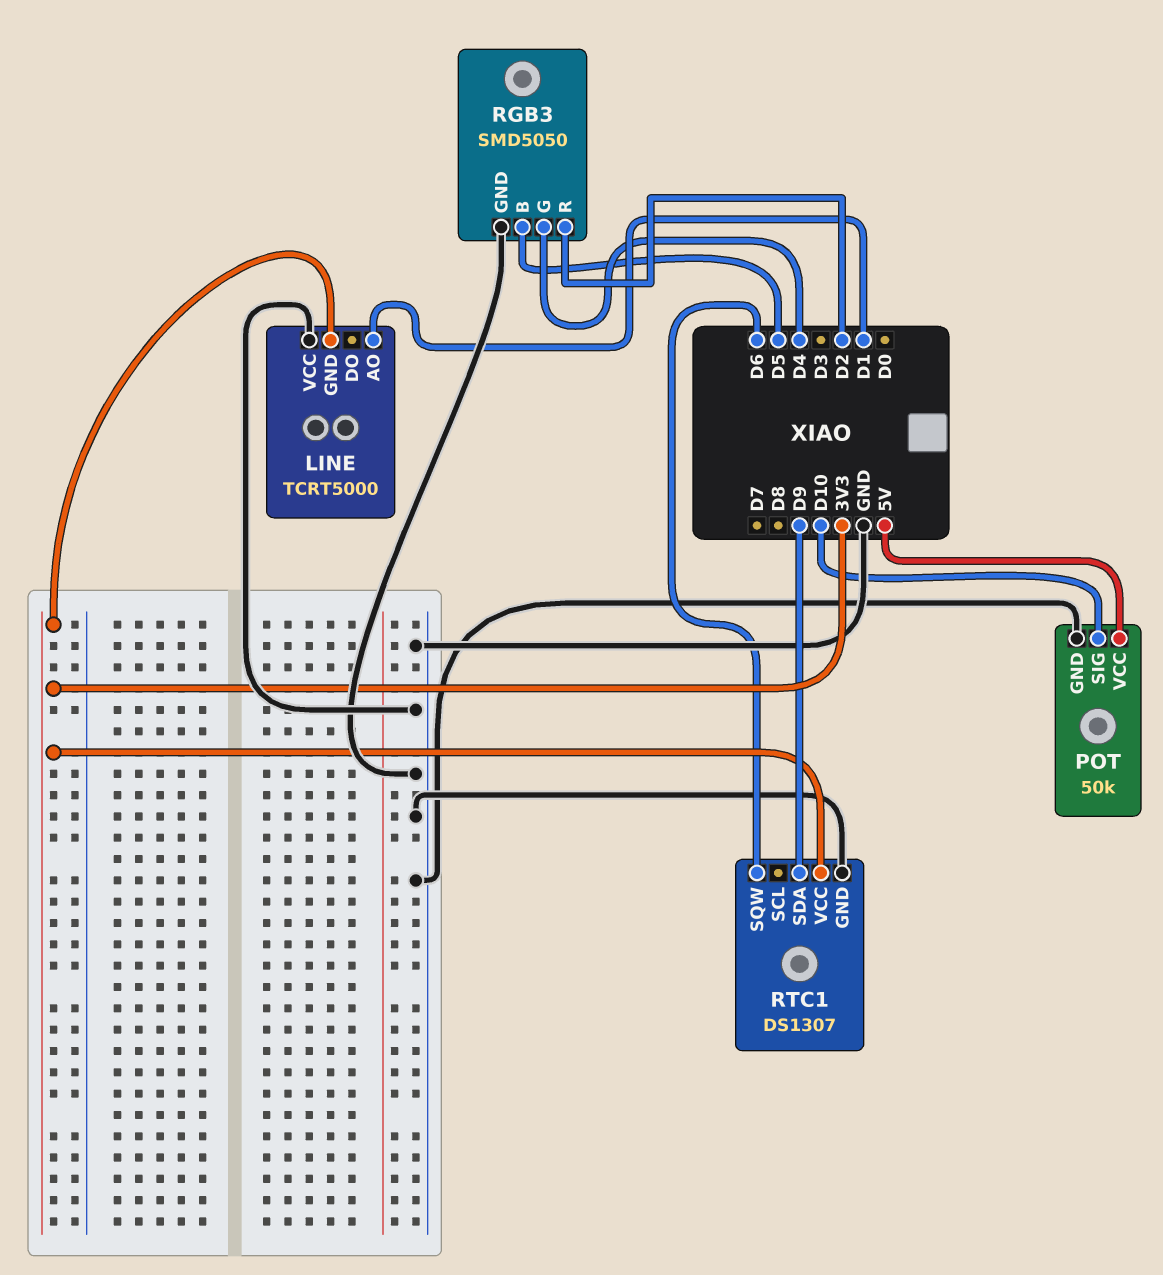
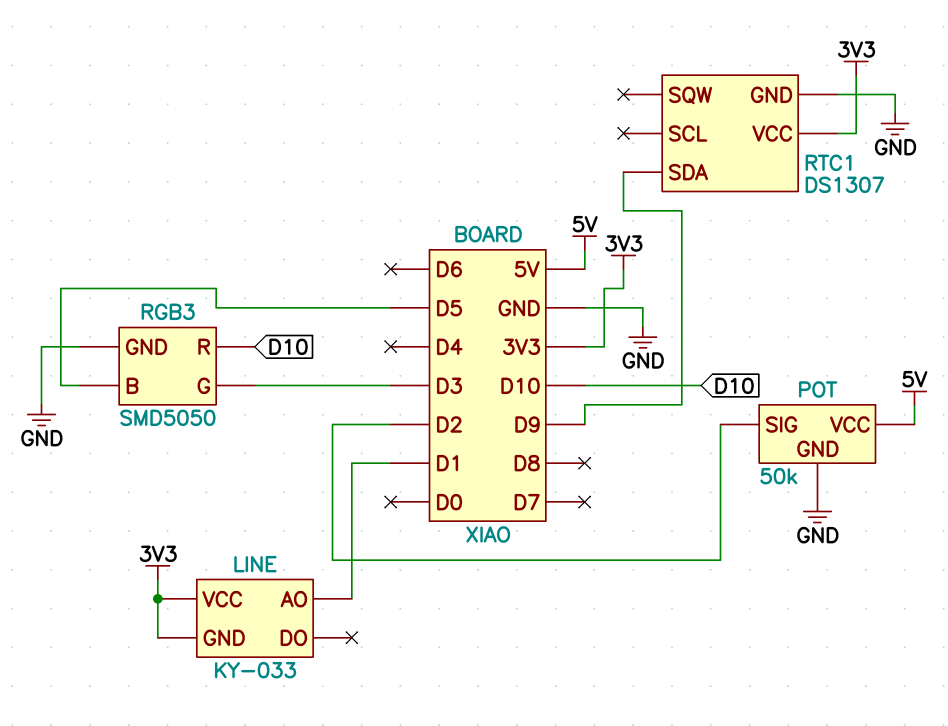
LINE: TCRT5000 -> KY-033
LINE pin VCC: GND -> 3V3
POT pin SIG: D10 -> D2
RGB3 pin G: D4 -> D3
RGB3 pin R: D2 -> D10
RTC1 pin SQW: D6 -> none

